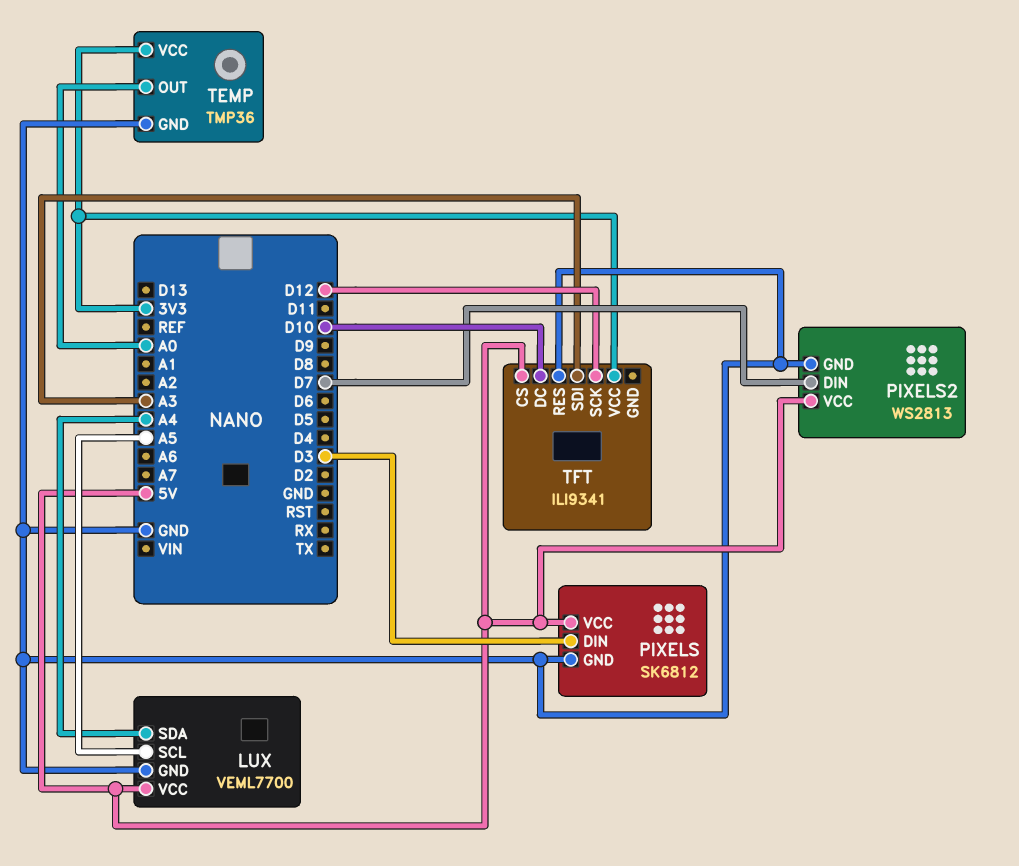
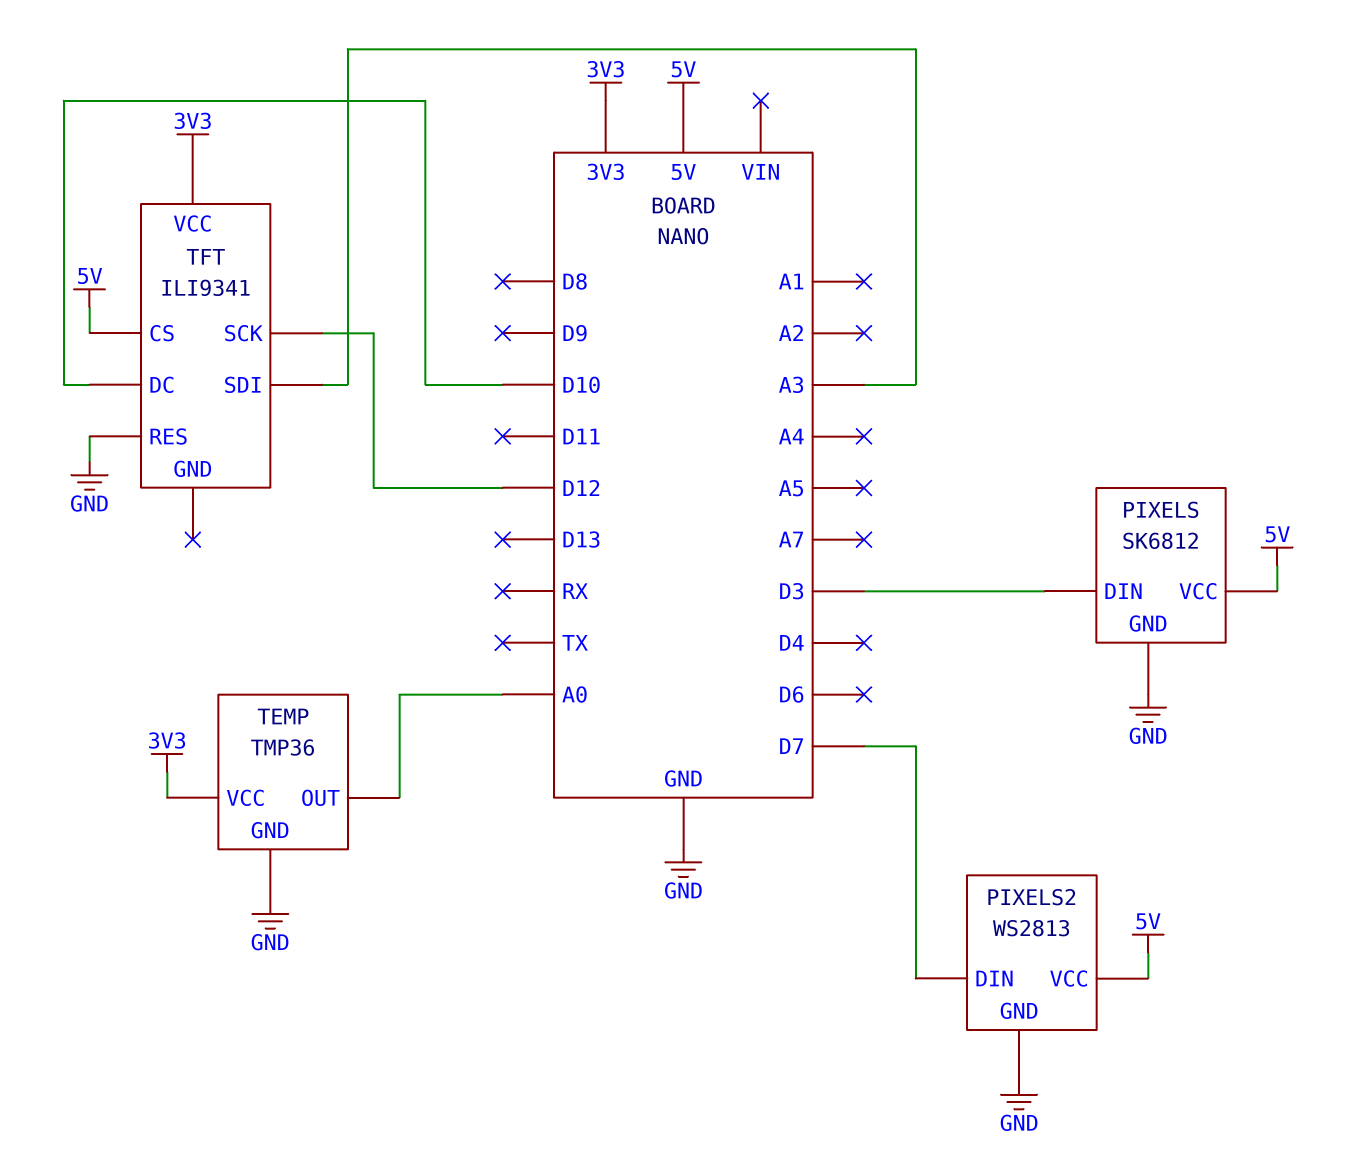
LUX: VEML7700 -> none
LUX pin GND: GND -> none
LUX pin SCL: A5 -> none
LUX pin SDA: A4 -> none
LUX pin VCC: 5V -> none

